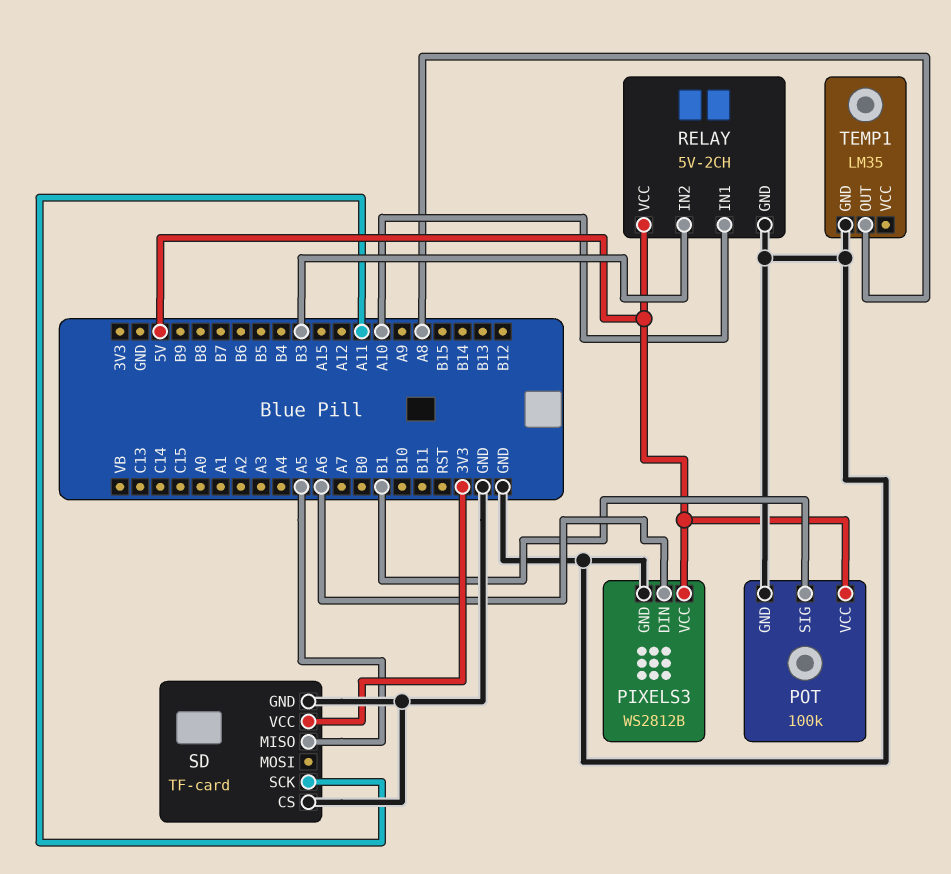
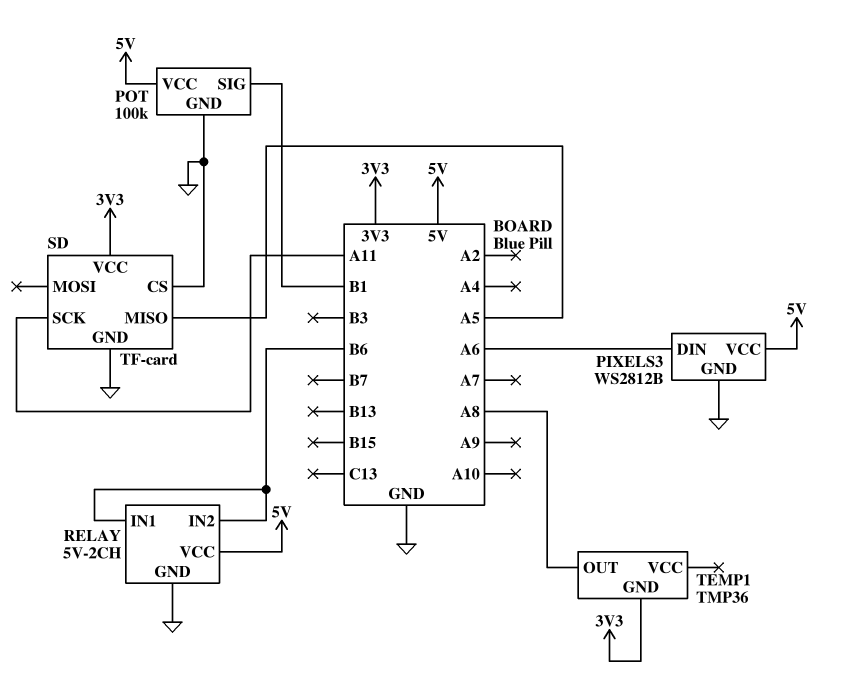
RELAY pin IN1: A10 -> B6
RELAY pin IN2: B3 -> B6
TEMP1: LM35 -> TMP36
TEMP1 pin GND: GND -> 3V3

